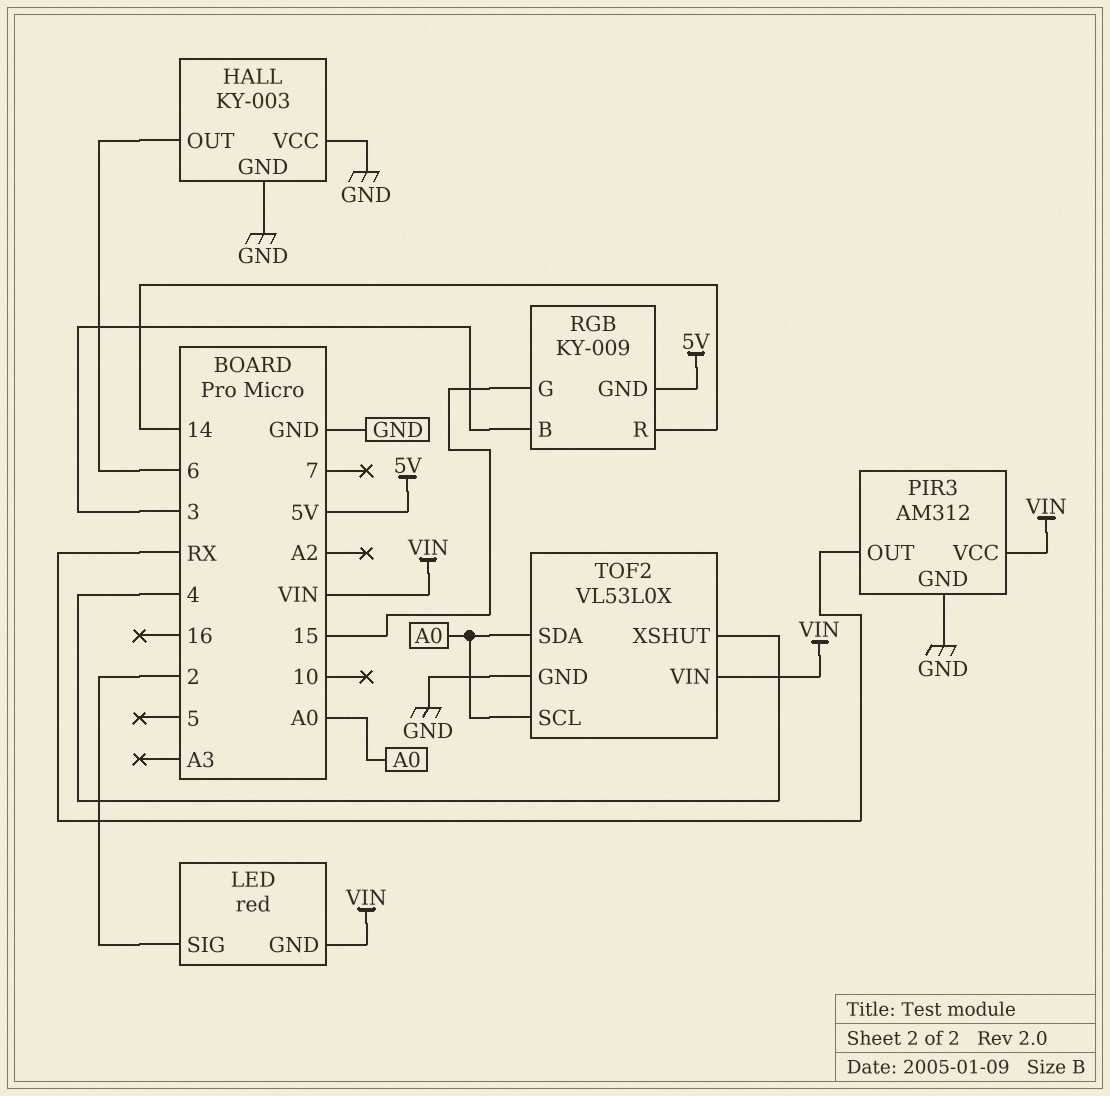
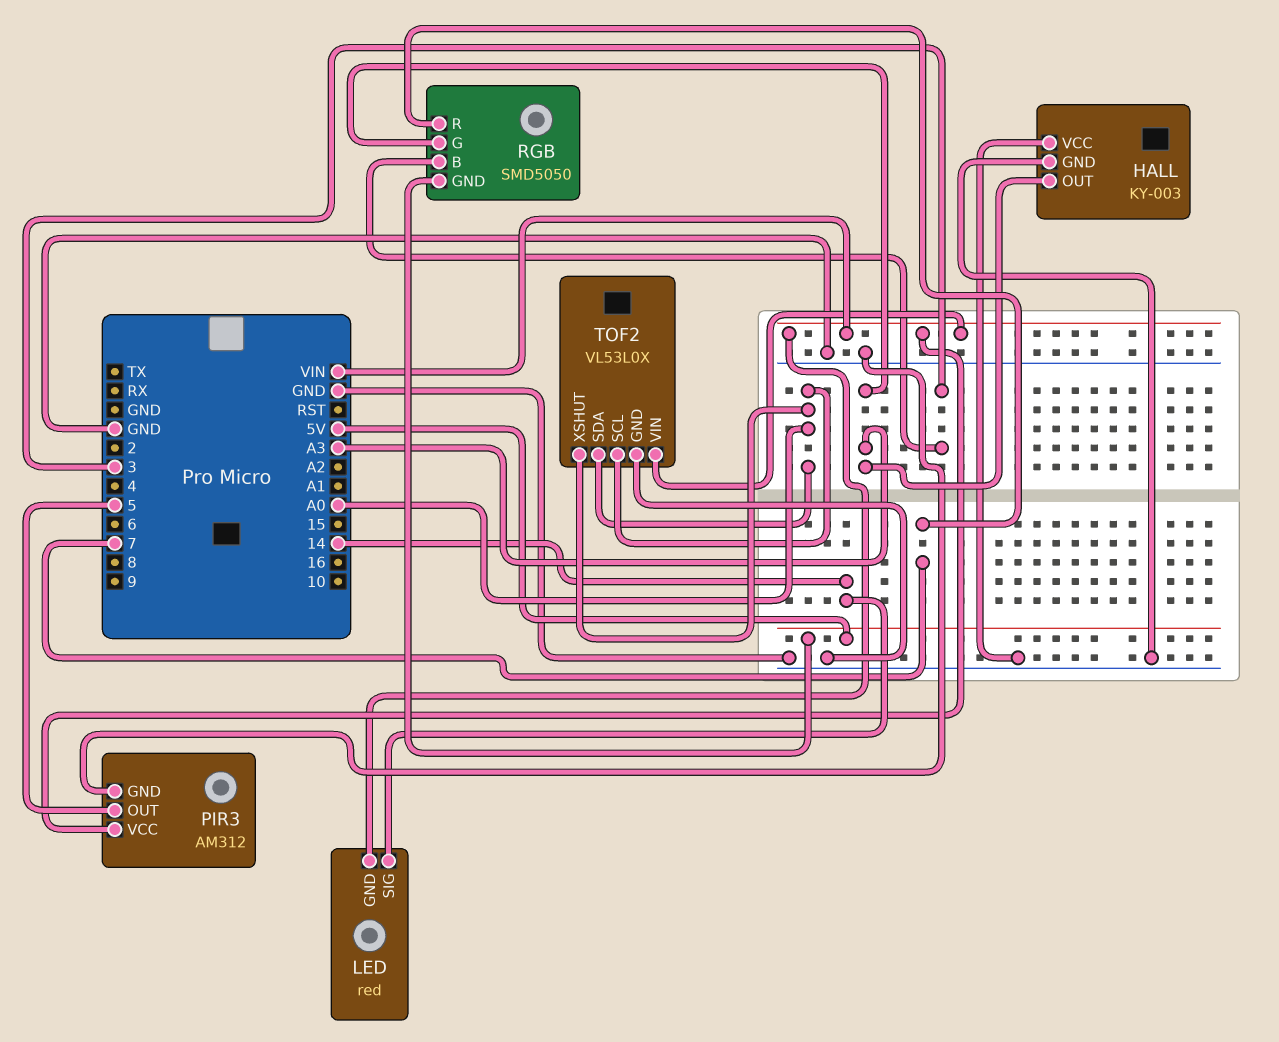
HALL pin OUT: 6 -> A3
LED pin SIG: 2 -> 14
PIR3 pin OUT: RX -> 5
RGB: KY-009 -> SMD5050
RGB pin G: 15 -> A3
RGB pin R: 14 -> 7
TOF2 pin XSHUT: 4 -> A0

